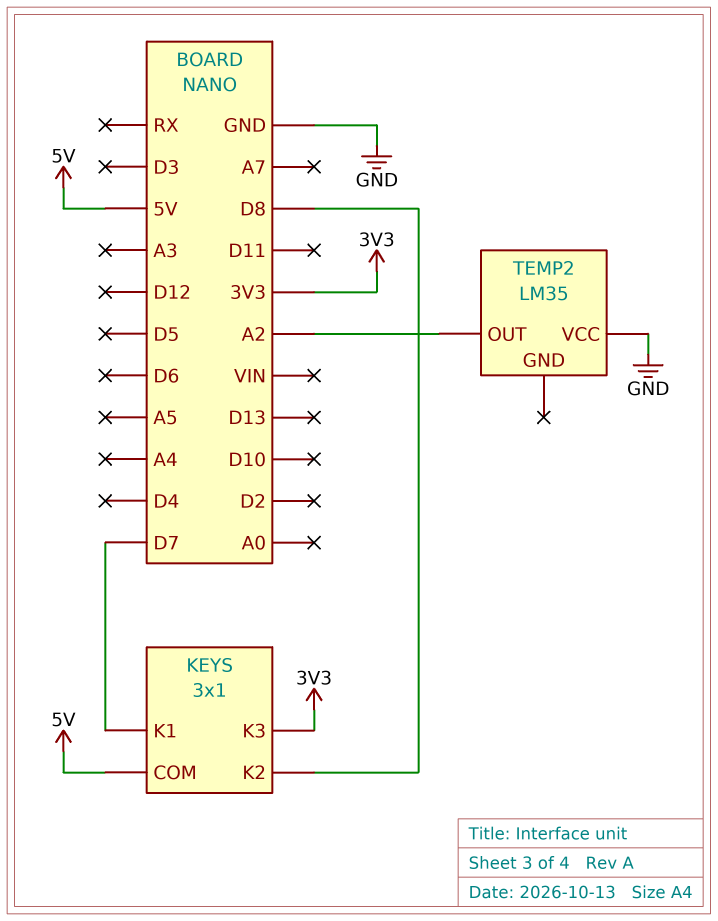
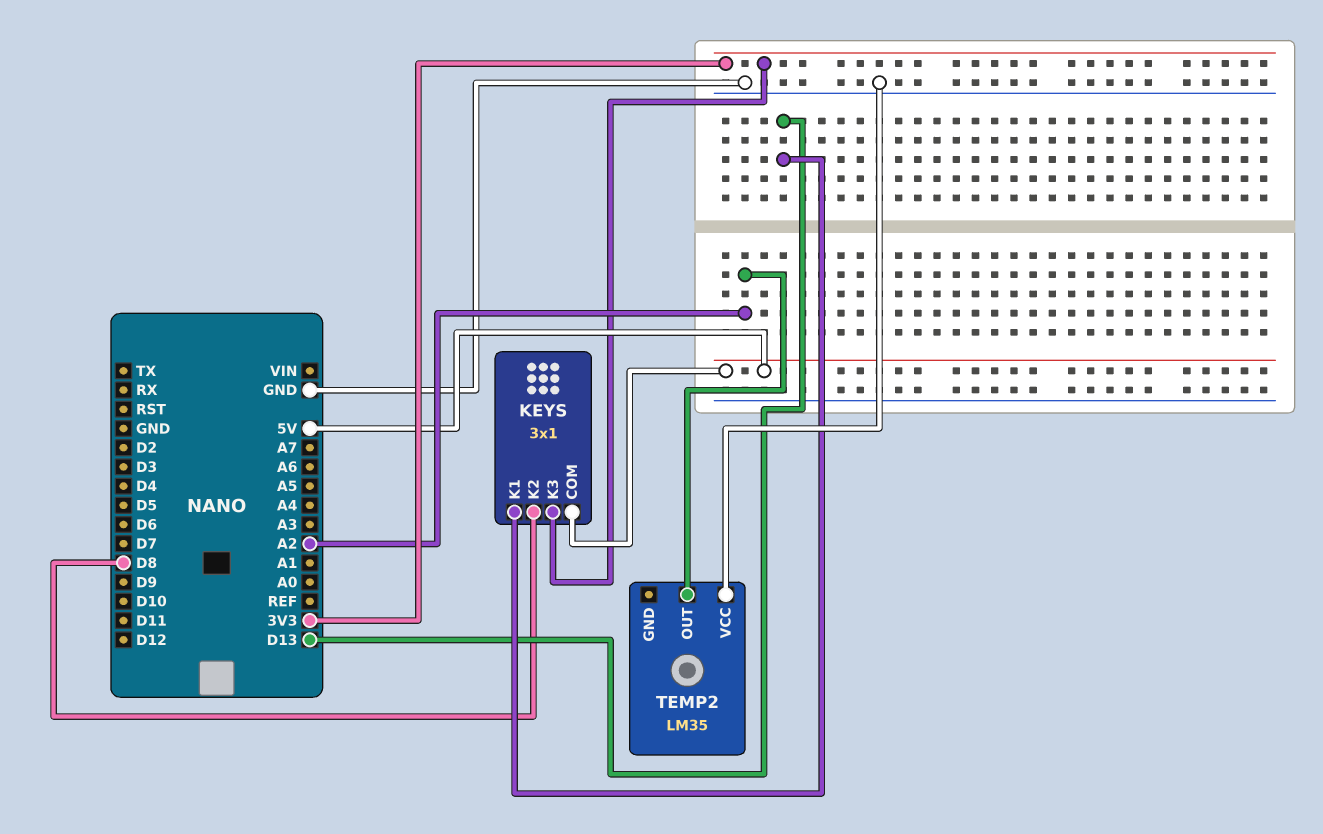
KEYS pin K1: D7 -> D13

